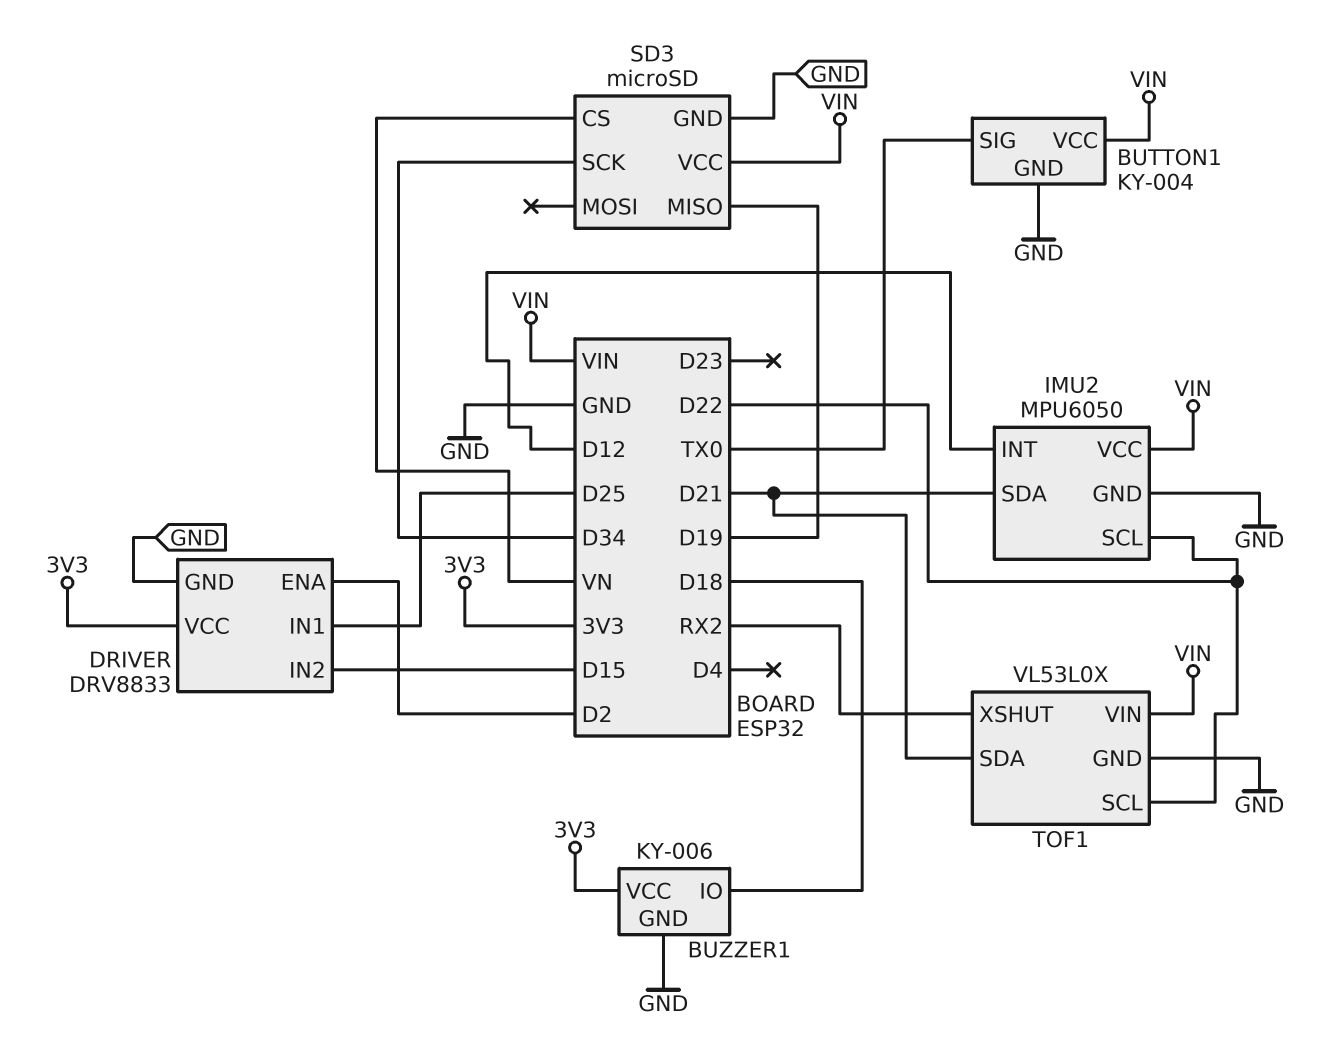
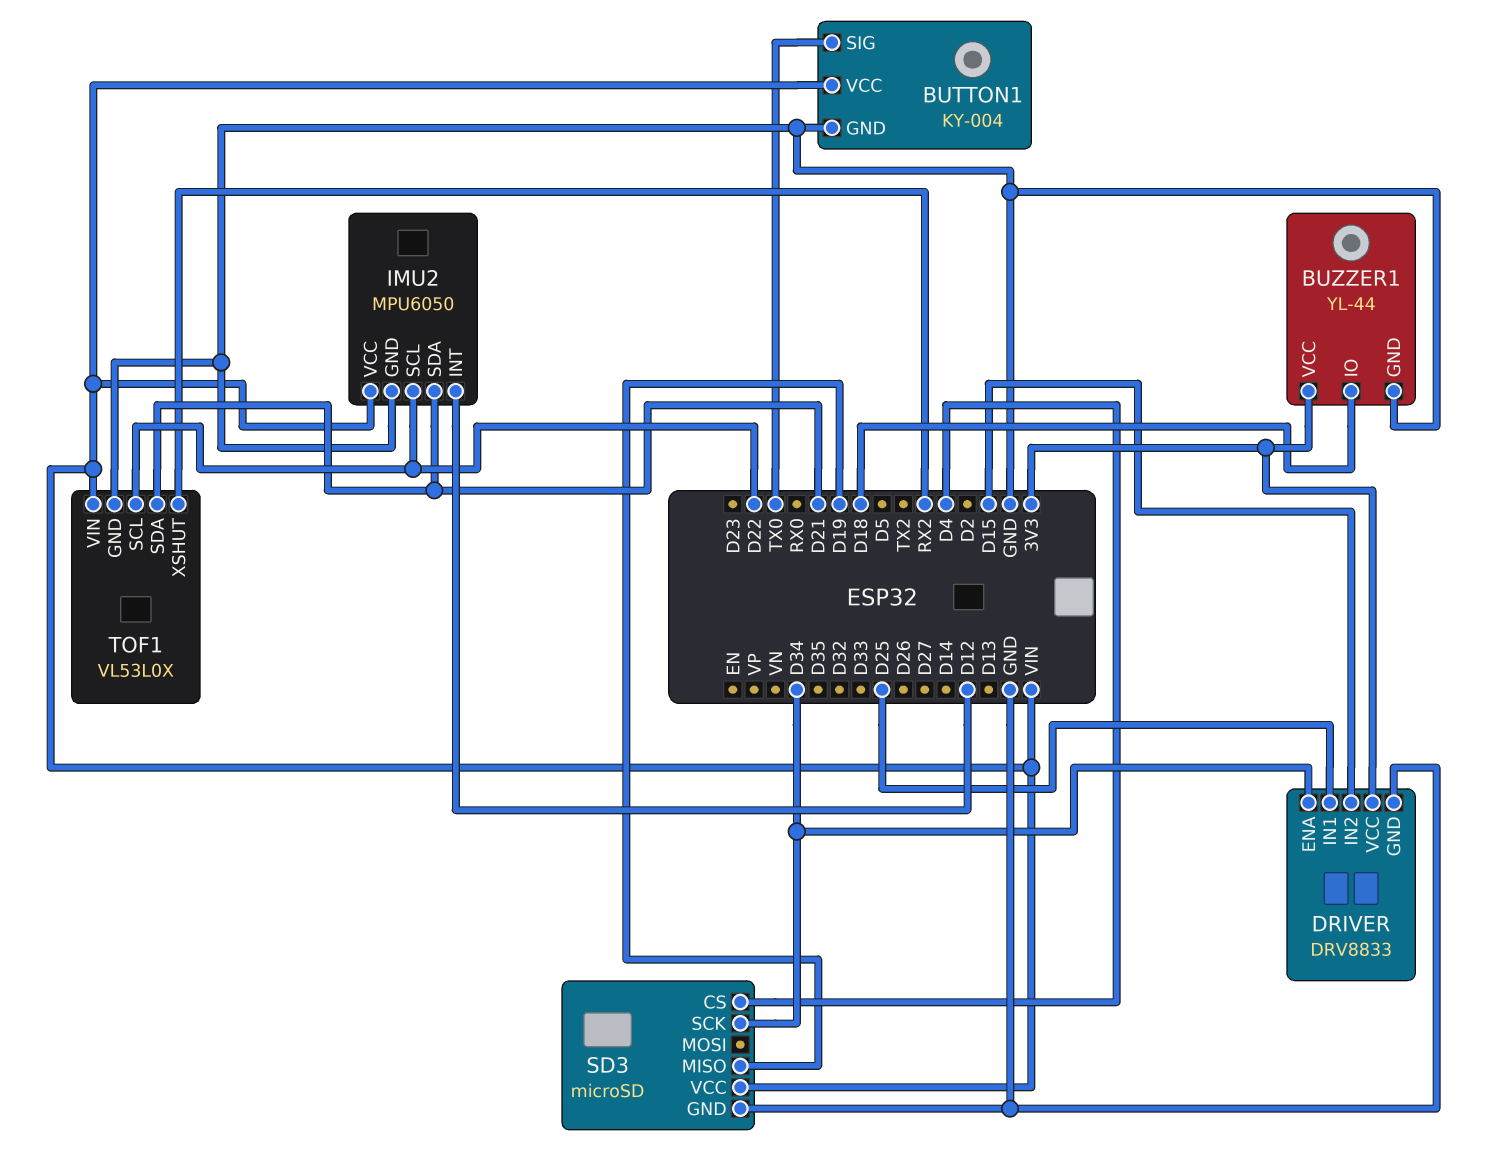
BUZZER1: KY-006 -> YL-44
DRIVER pin ENA: D2 -> D34
SD3 pin CS: VN -> D4

